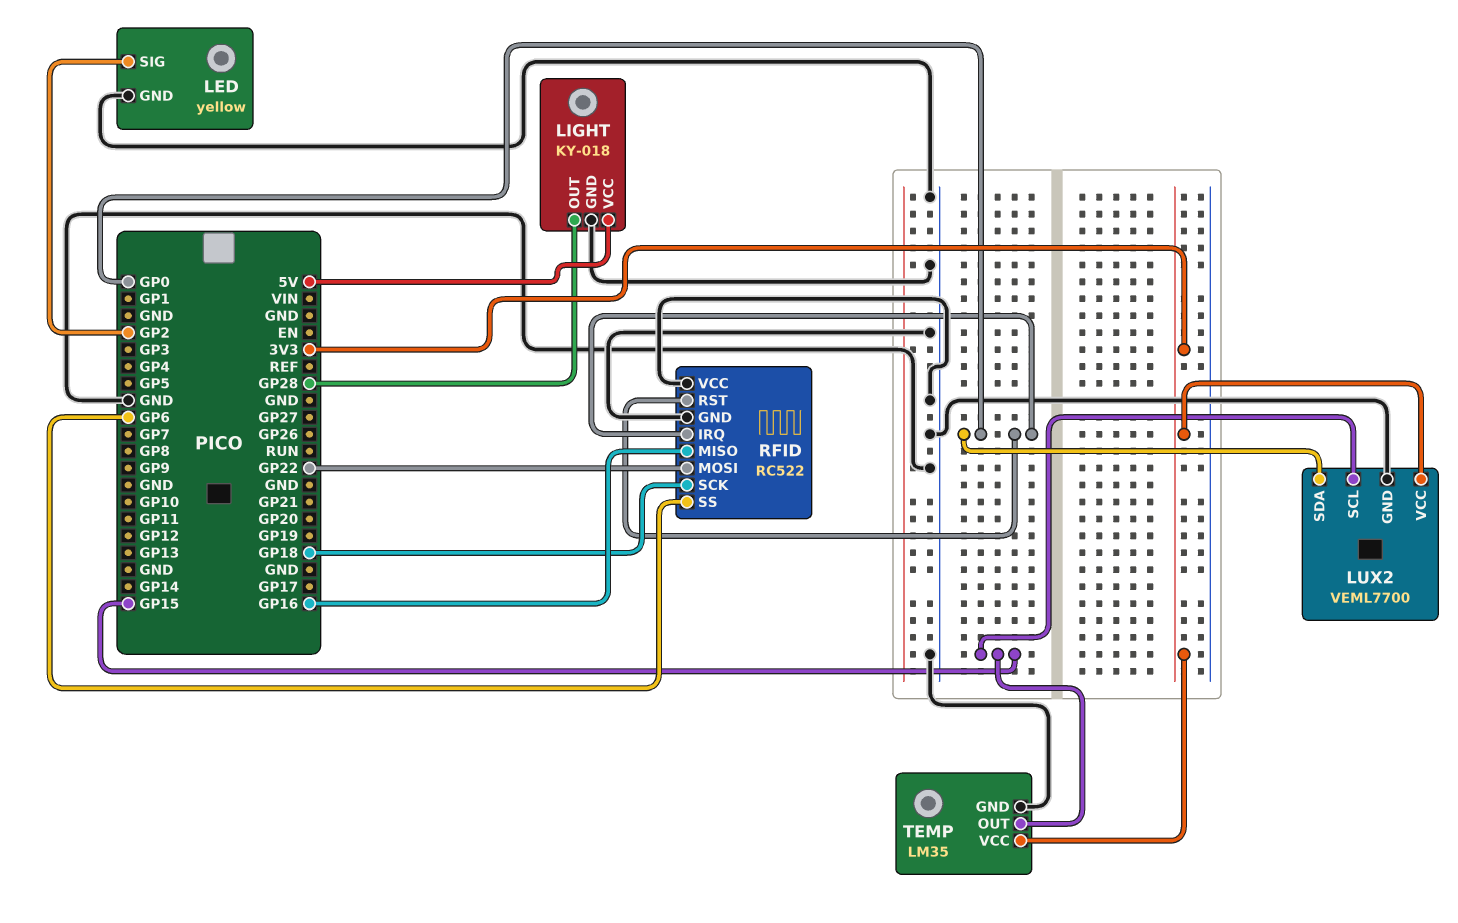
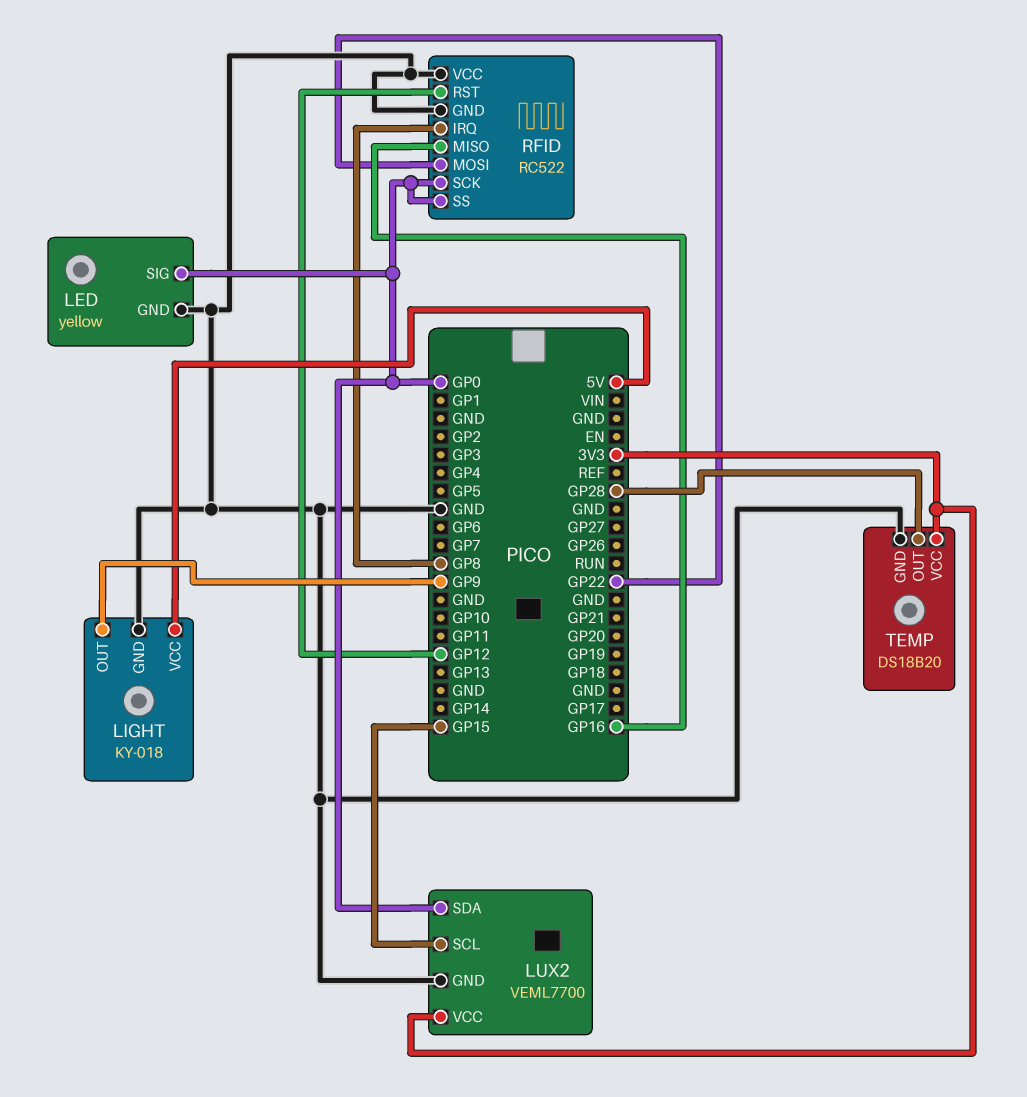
LED pin SIG: GP2 -> GP0
LIGHT pin OUT: GP28 -> GP9
RFID pin IRQ: GP0 -> GP8
RFID pin RST: GP0 -> GP12
RFID pin SCK: GP18 -> GP0
RFID pin SS: GP6 -> GP0
TEMP: LM35 -> DS18B20
TEMP pin OUT: GP15 -> GP28

